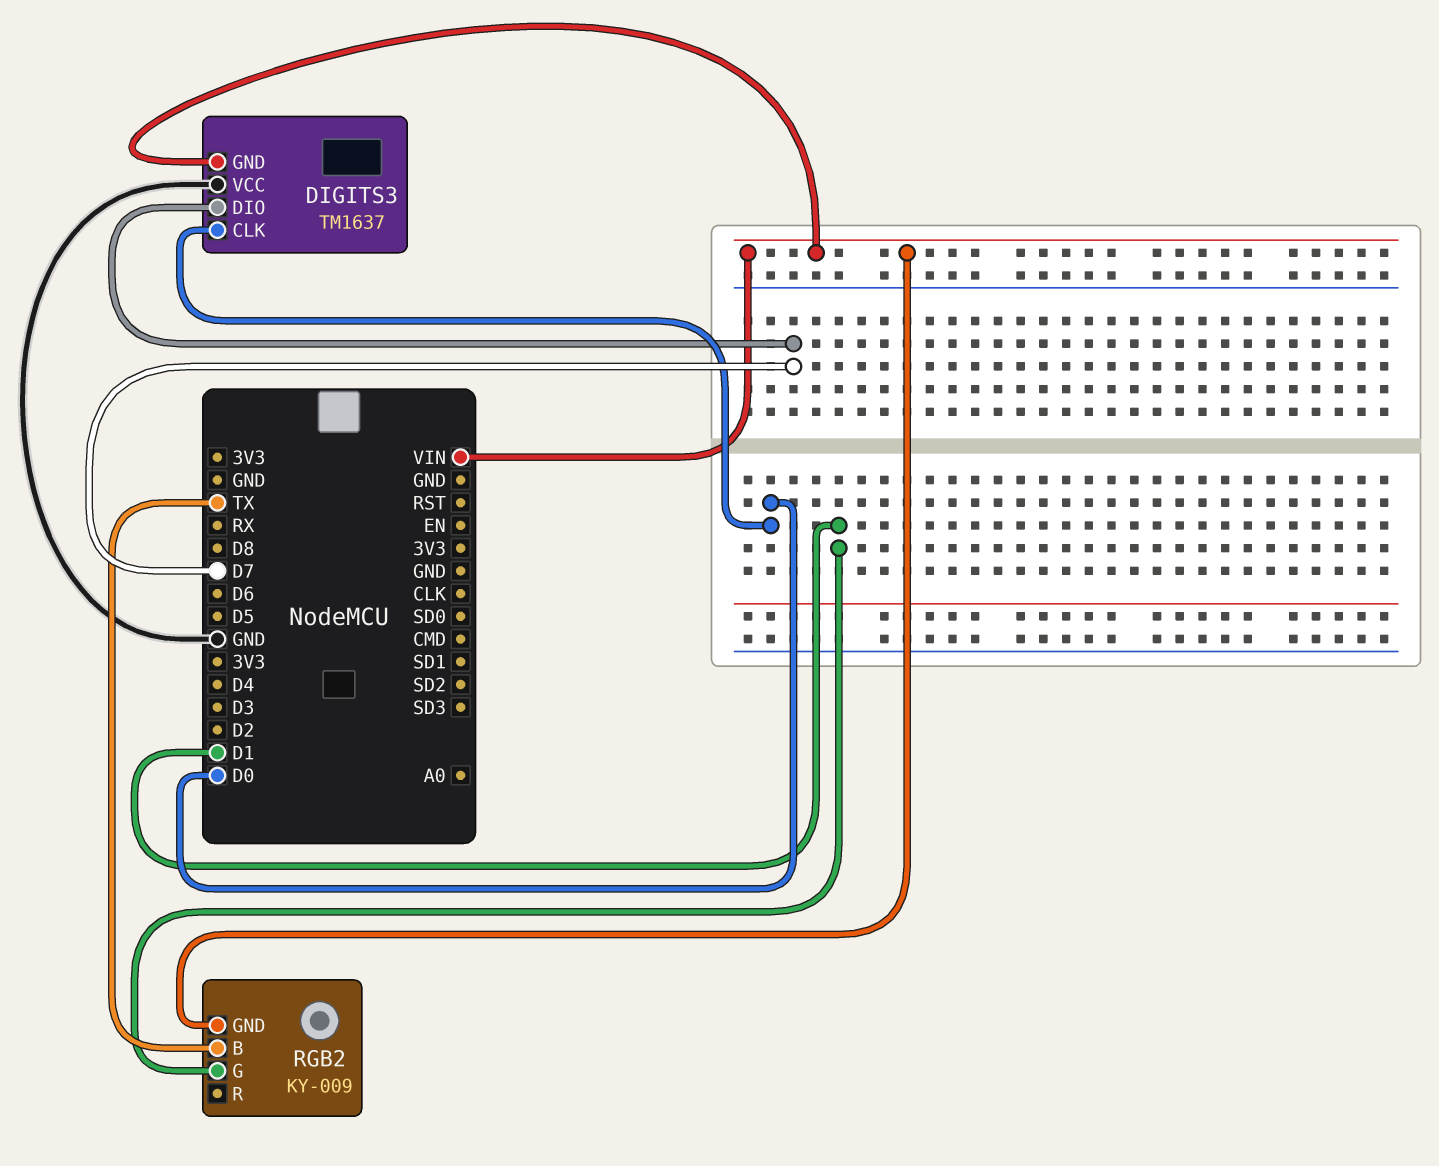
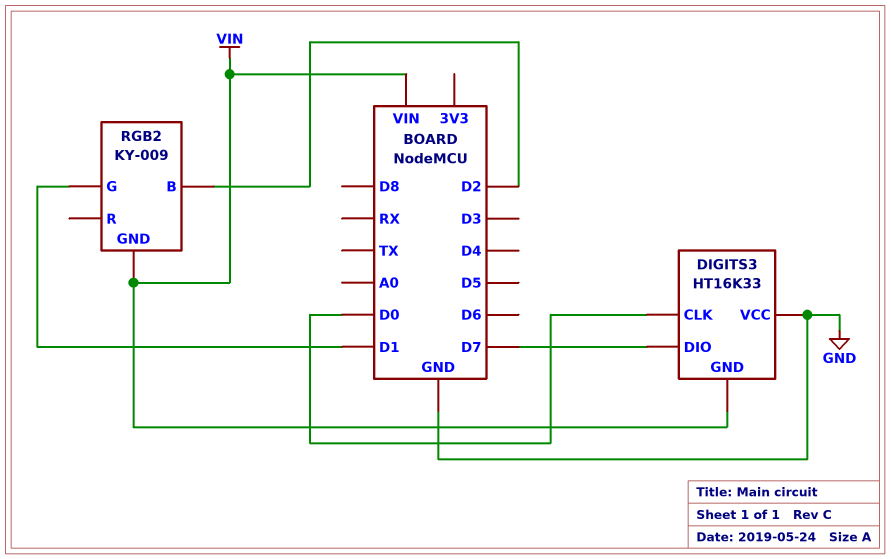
DIGITS3: TM1637 -> HT16K33
RGB2 pin B: TX -> D2

